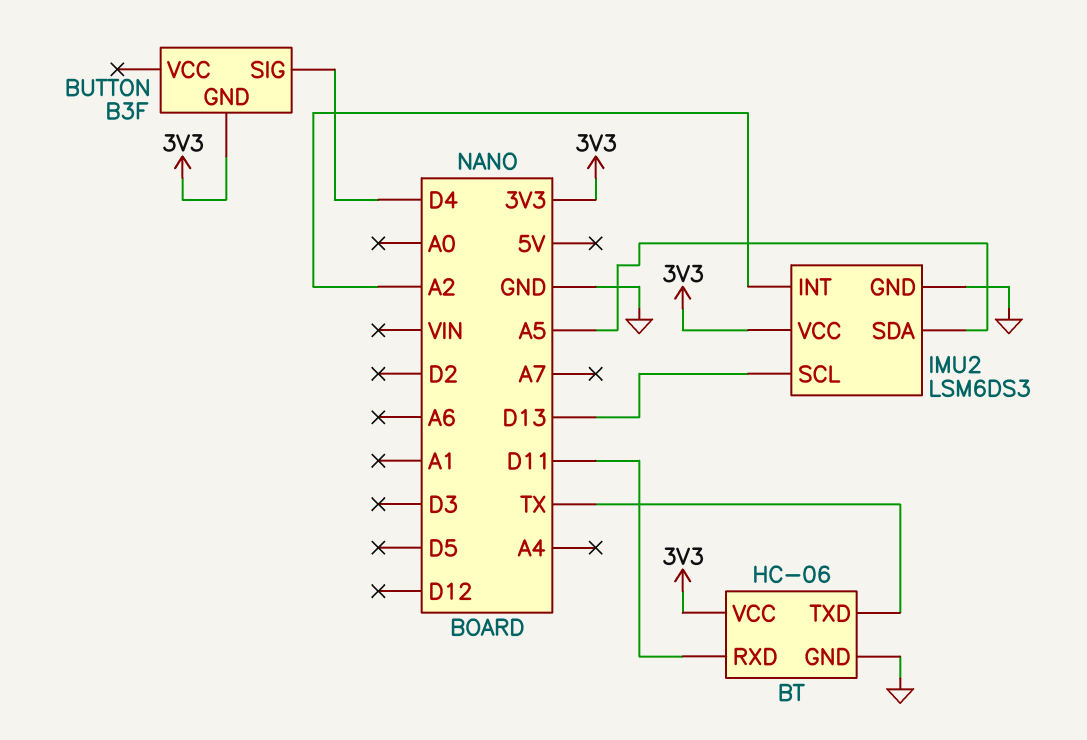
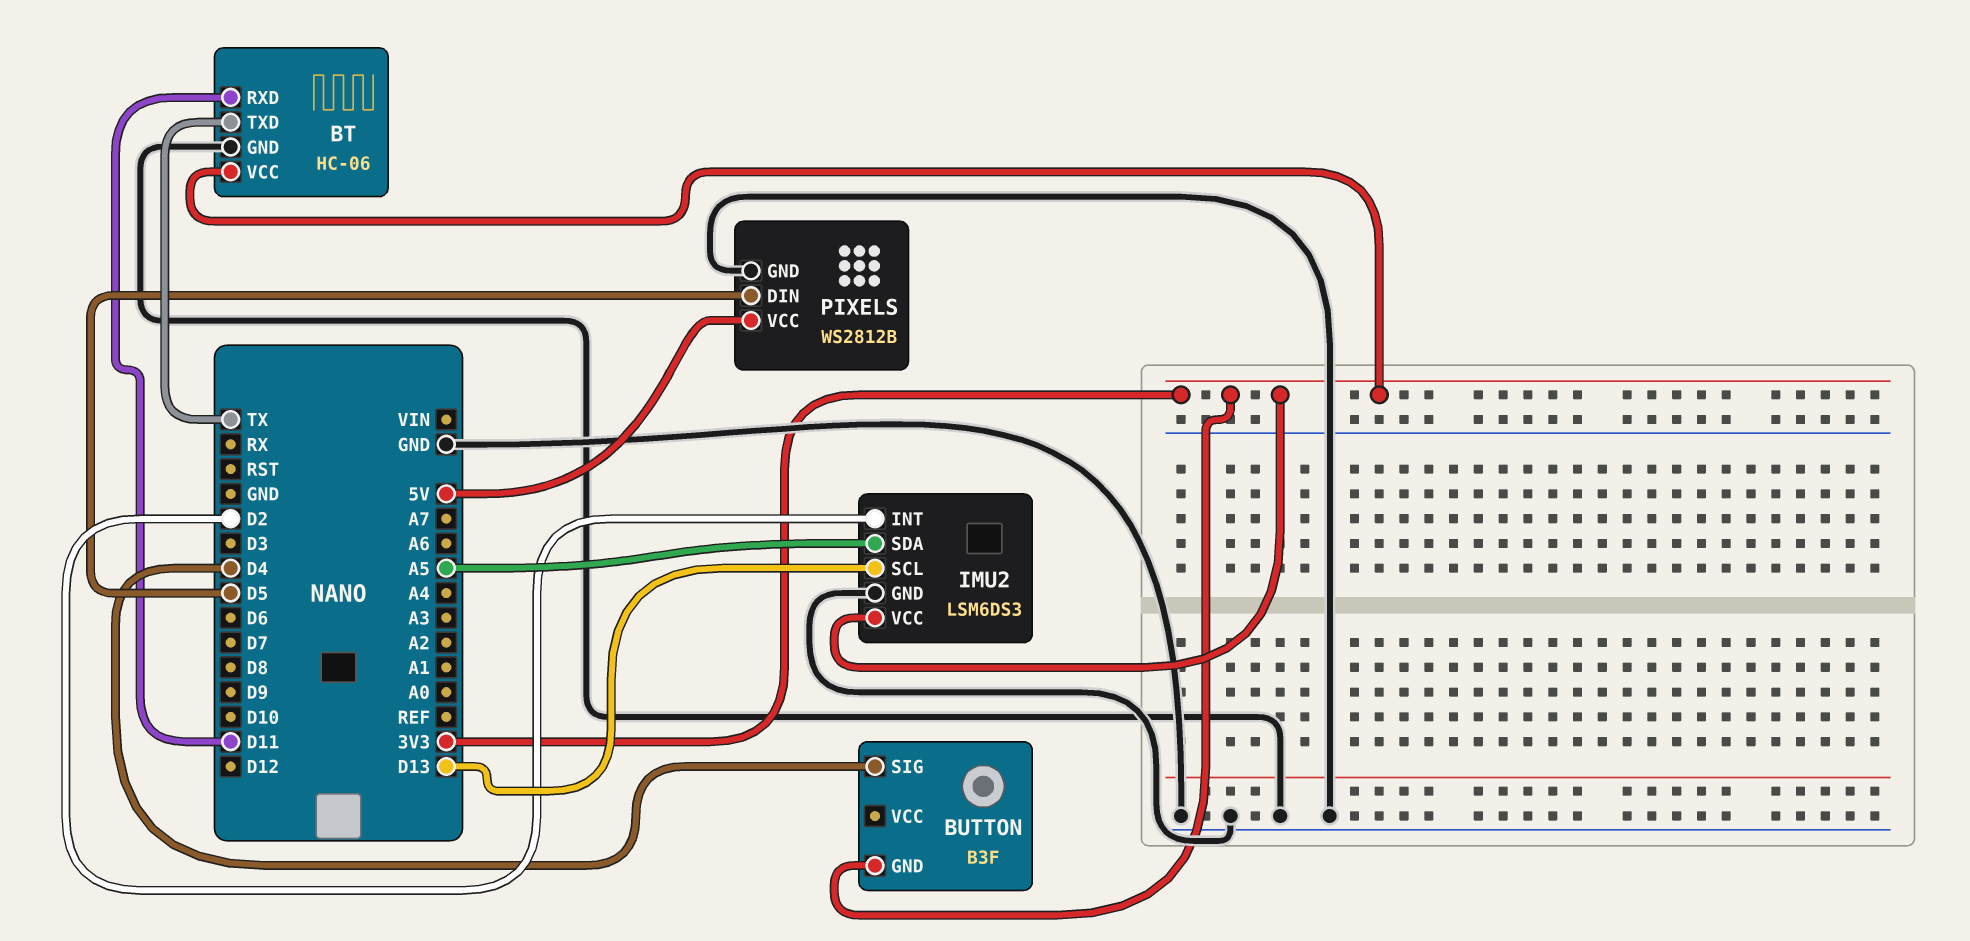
IMU2 pin INT: A2 -> D2
PIXELS: none -> WS2812B
PIXELS pin DIN: none -> D5
PIXELS pin GND: none -> GND
PIXELS pin VCC: none -> 5V

